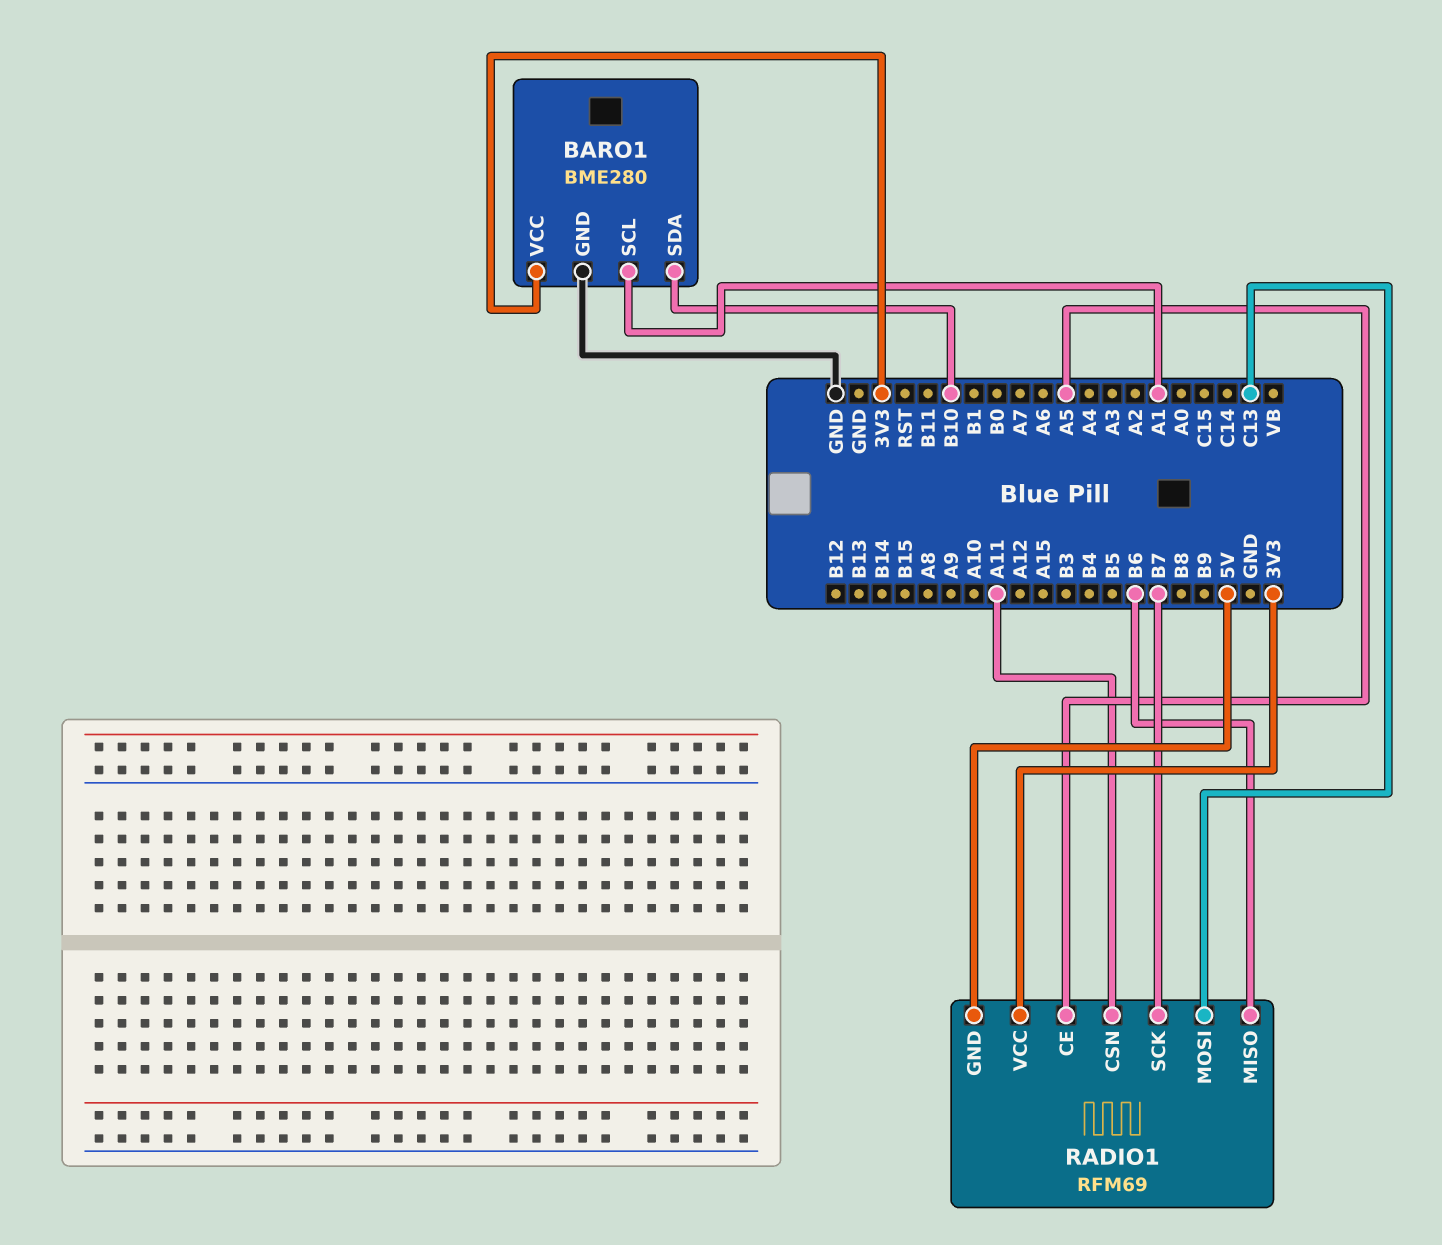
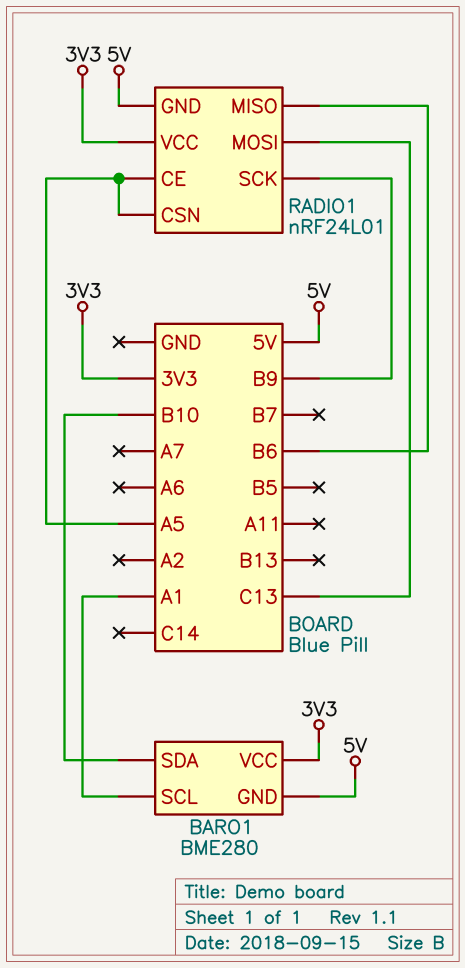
BARO1 pin GND: GND -> 5V
RADIO1: RFM69 -> nRF24L01
RADIO1 pin CSN: A11 -> A5
RADIO1 pin SCK: B7 -> B9

